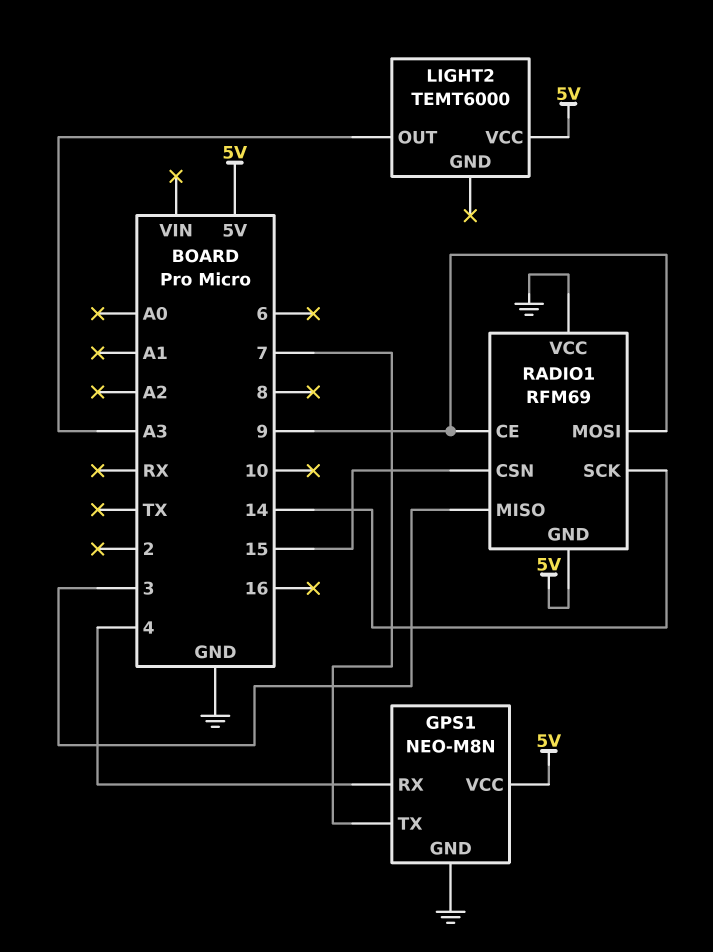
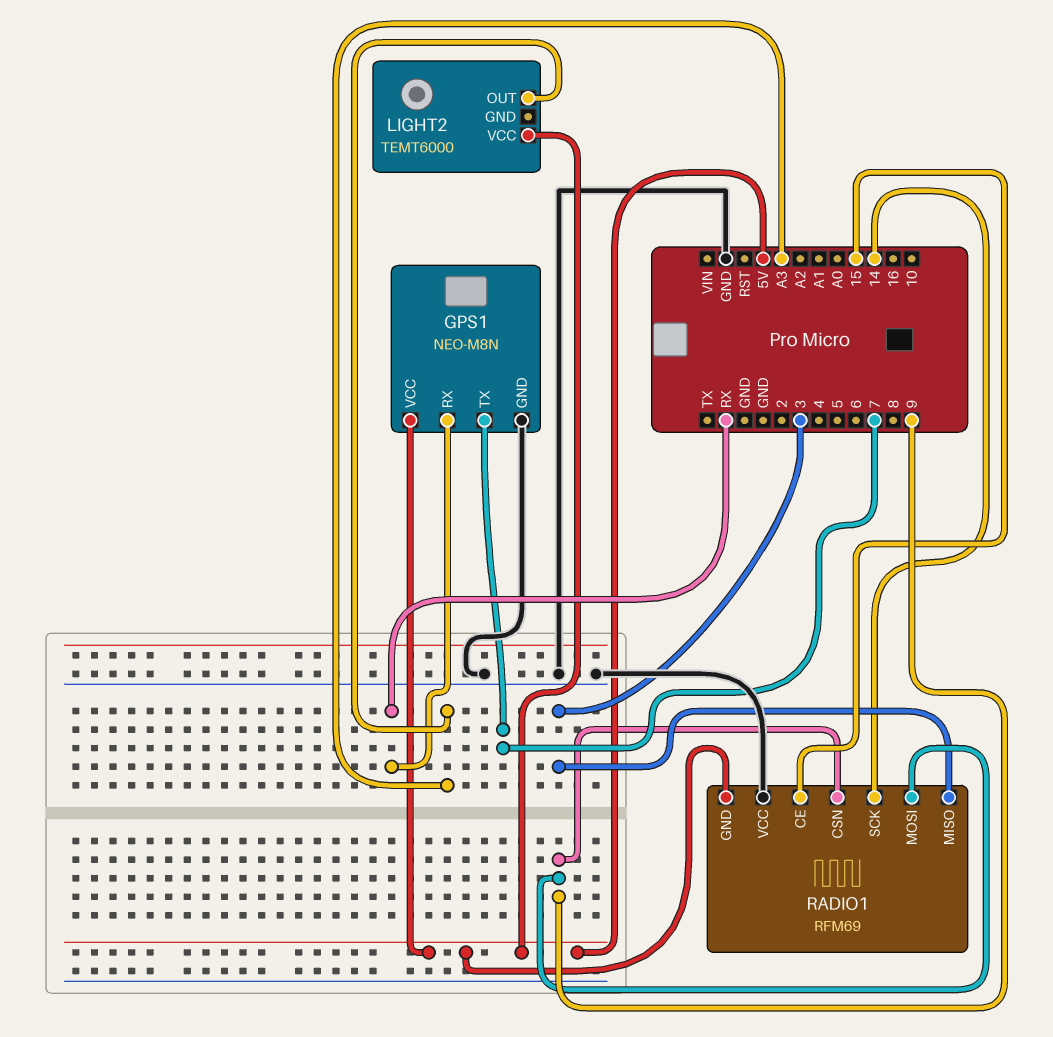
GPS1 pin RX: 4 -> RX
RADIO1 pin CE: 9 -> 15
RADIO1 pin CSN: 15 -> 9

